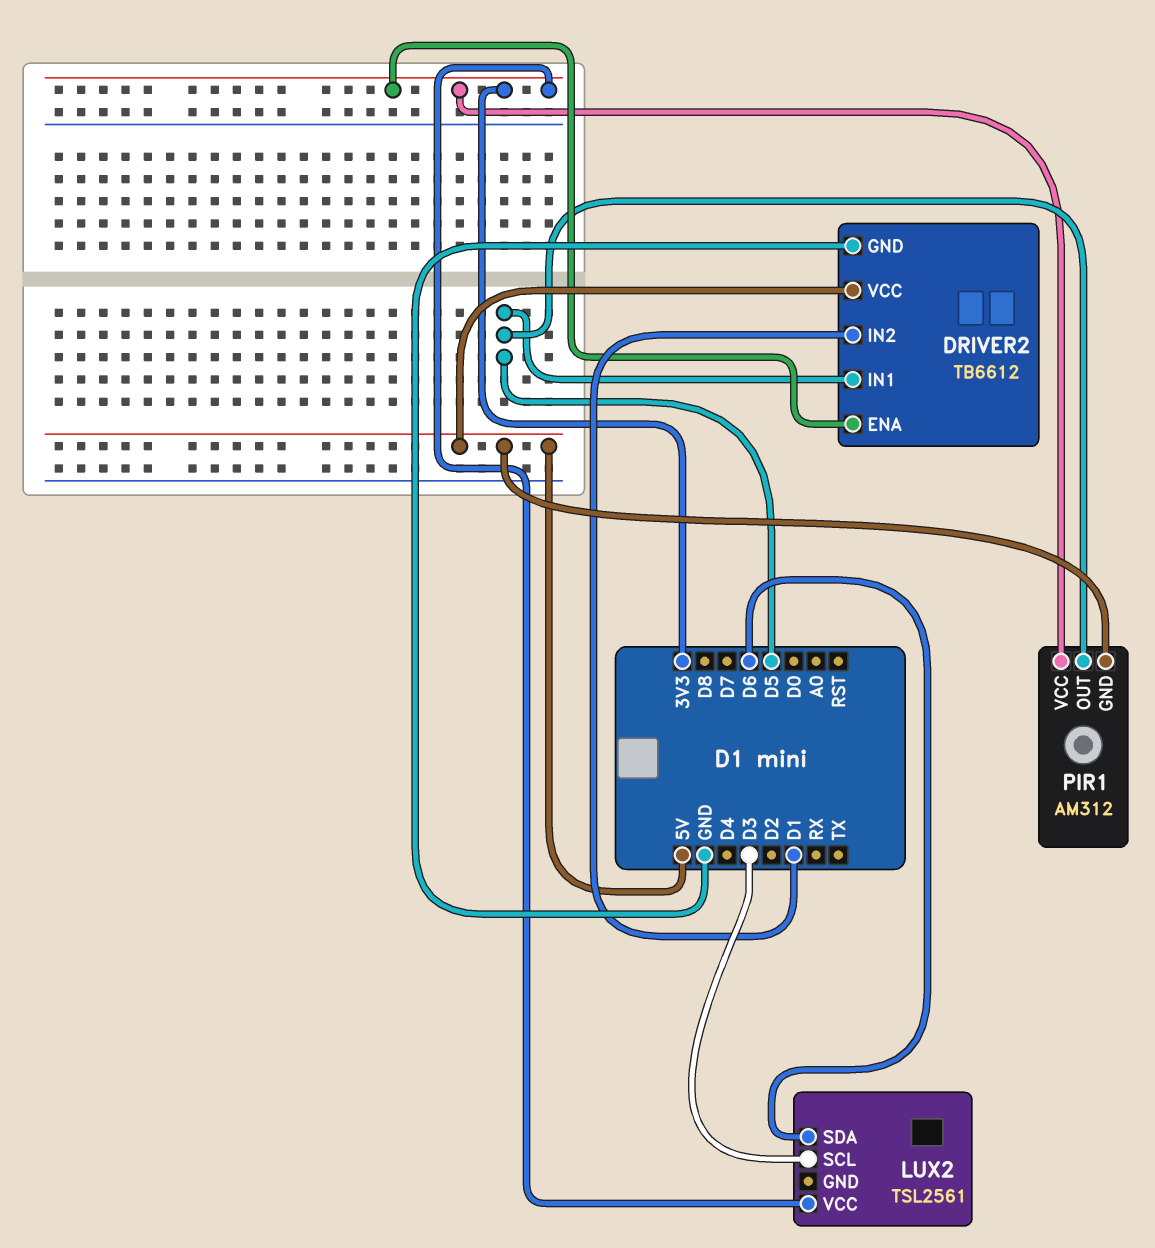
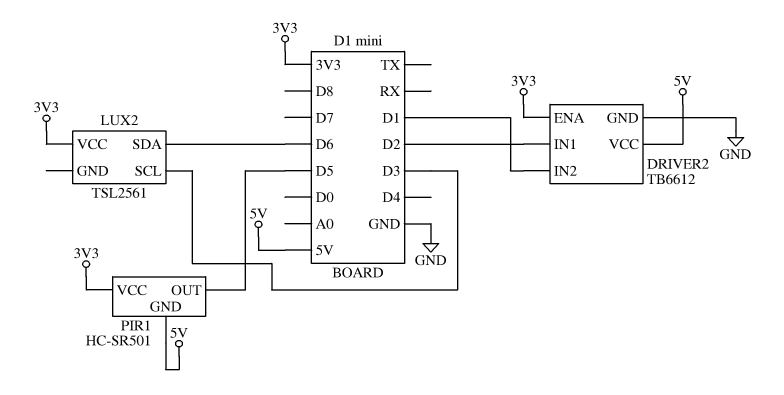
DRIVER2 pin IN1: D5 -> D2
PIR1: AM312 -> HC-SR501

